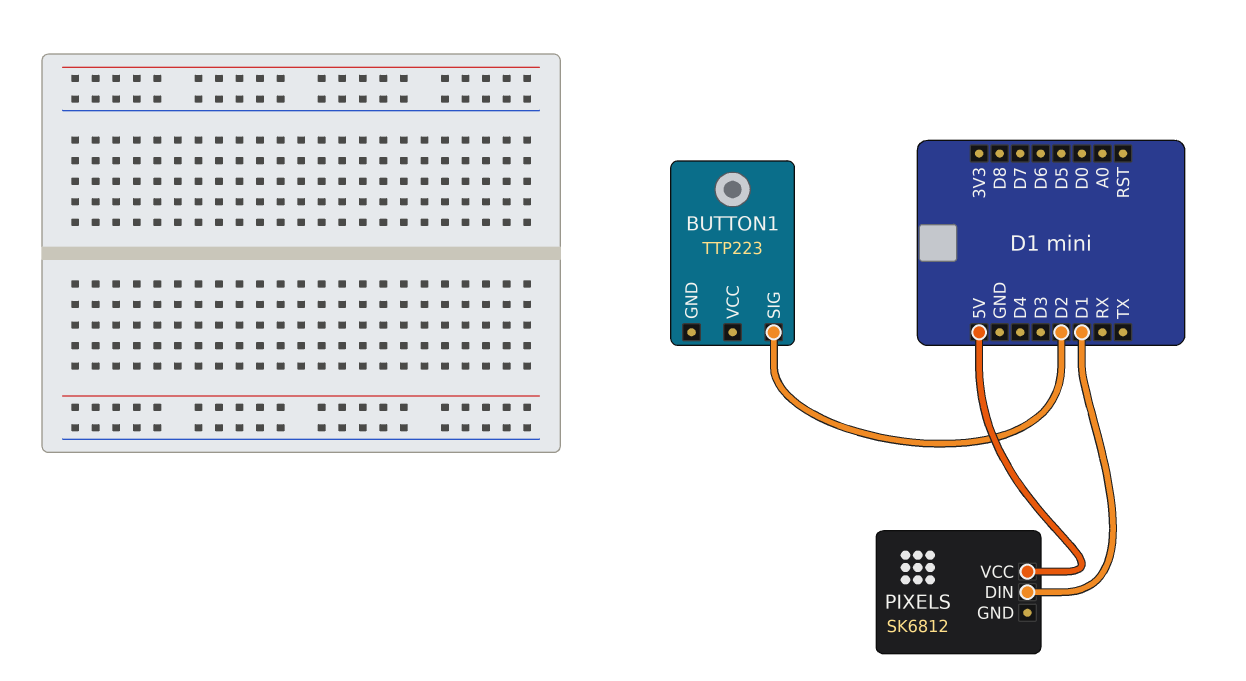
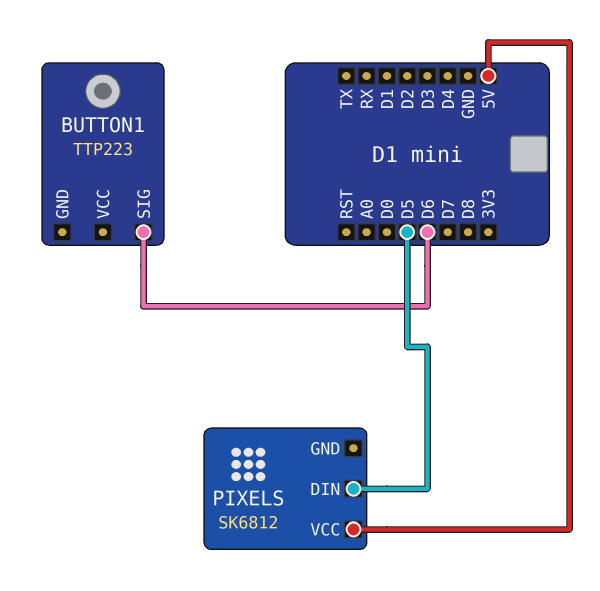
BUTTON1 pin SIG: D2 -> D6
PIXELS pin DIN: D1 -> D5

